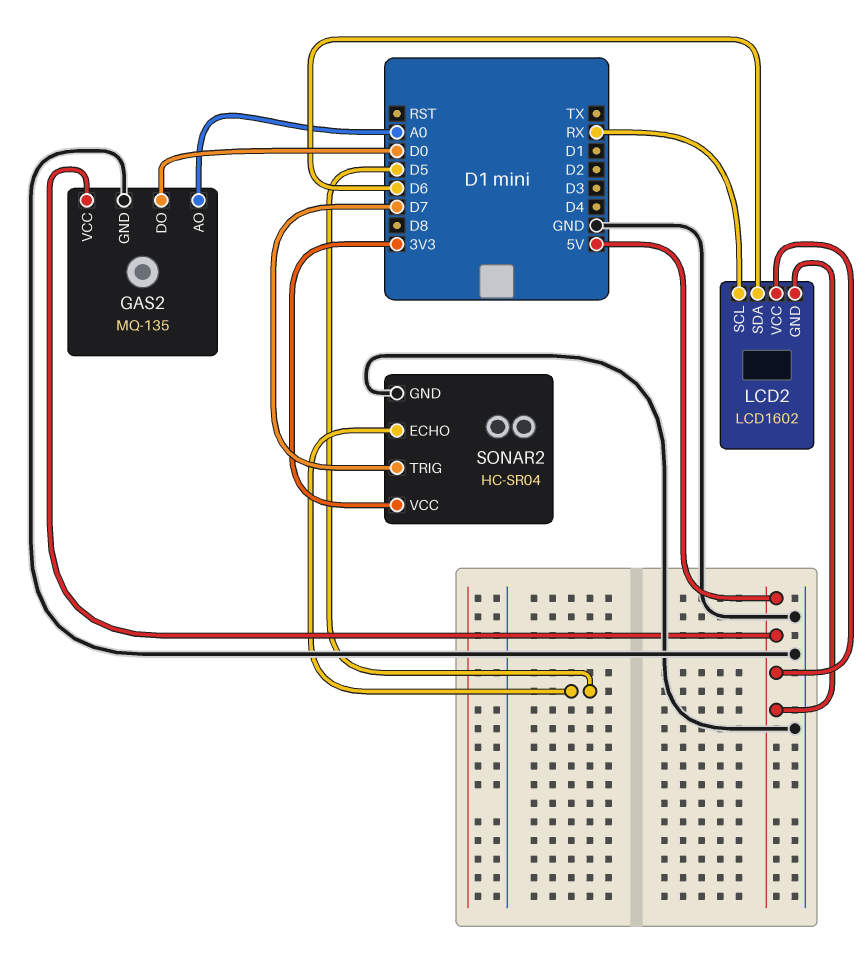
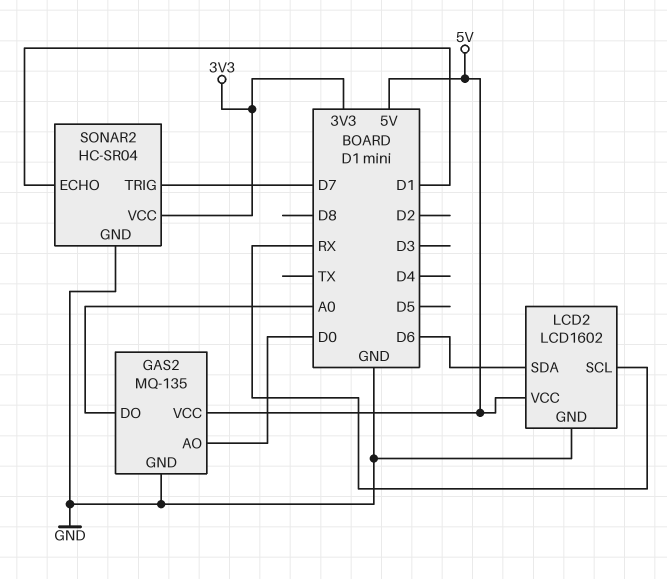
GAS2 pin AO: A0 -> D0
GAS2 pin DO: D0 -> A0
LCD2 pin GND: 5V -> GND
SONAR2 pin ECHO: D5 -> D1

